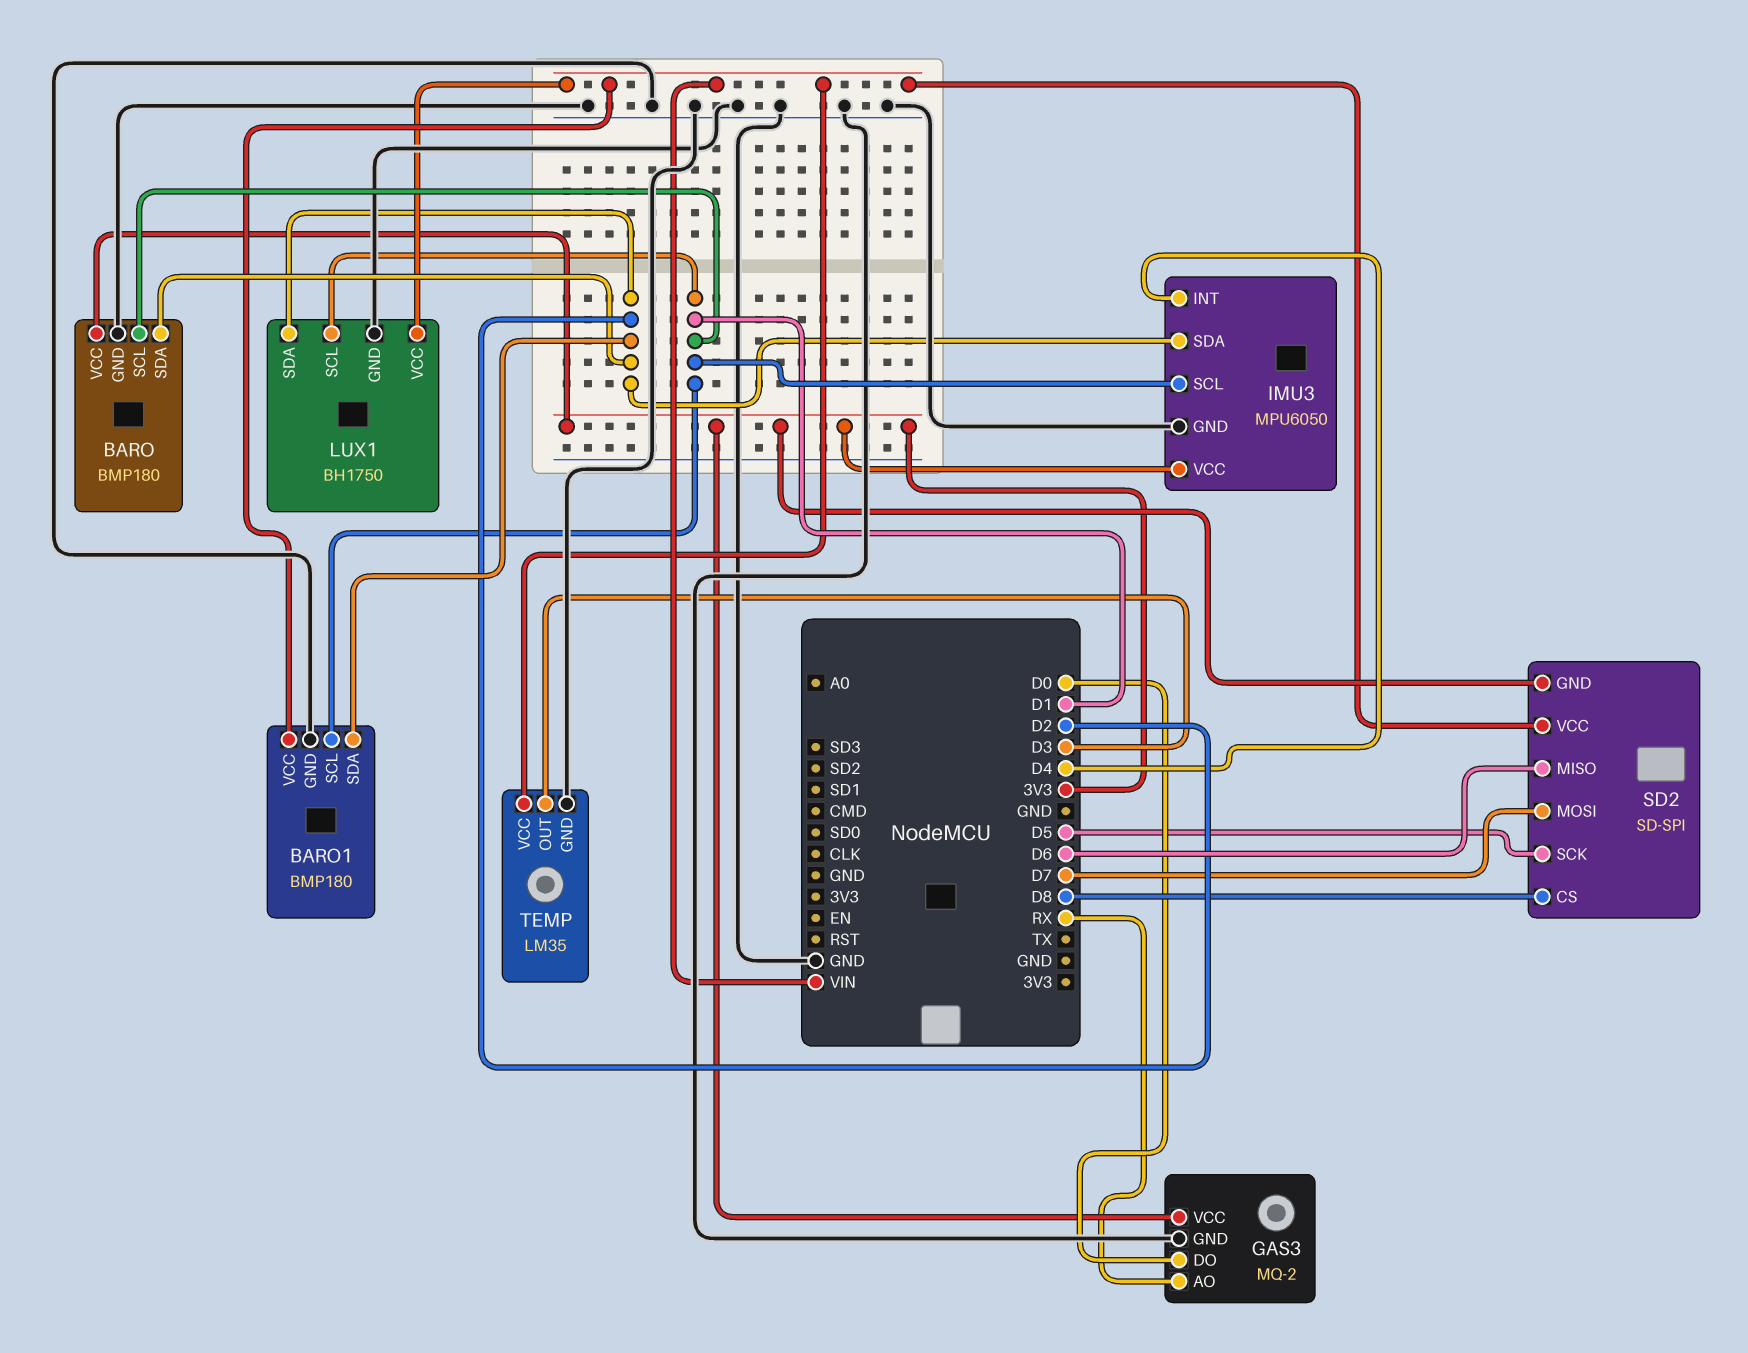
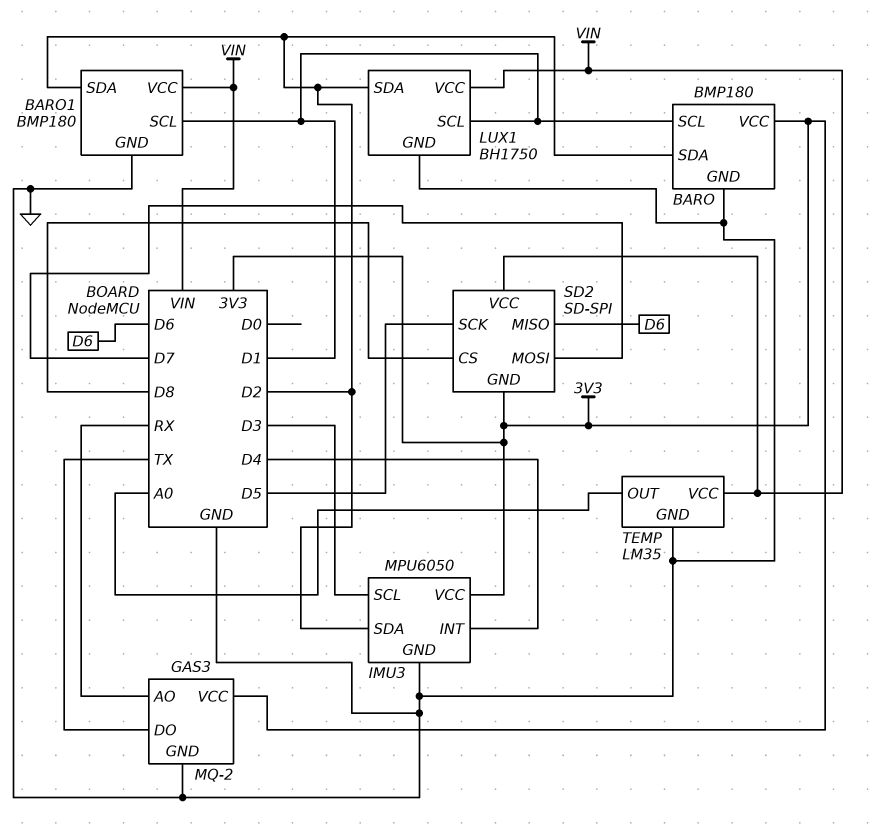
GAS3 pin DO: D0 -> TX
IMU3 pin SCL: D1 -> D3
TEMP pin OUT: D3 -> A0

